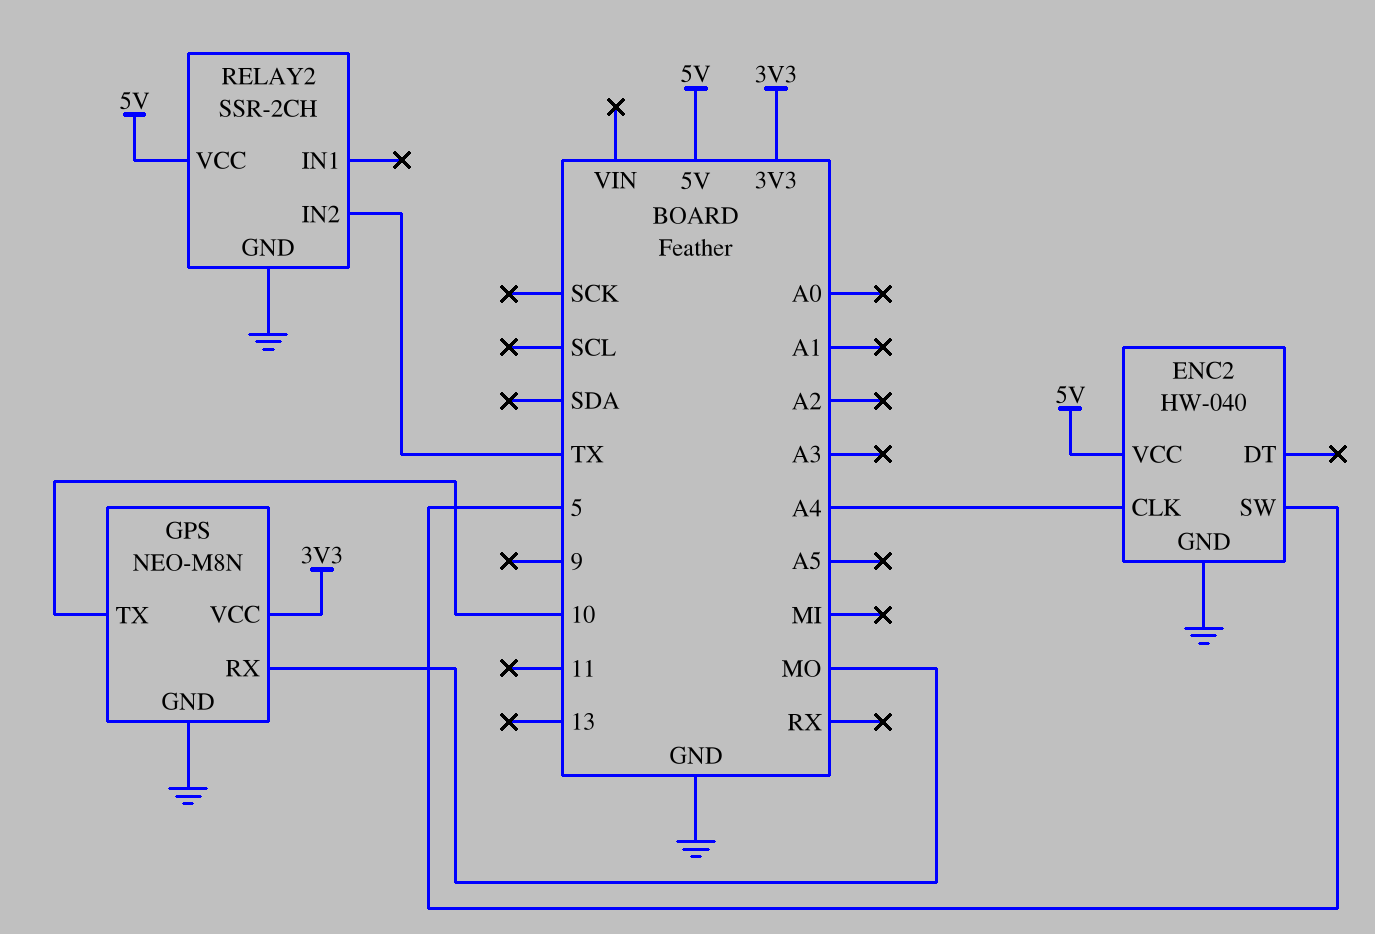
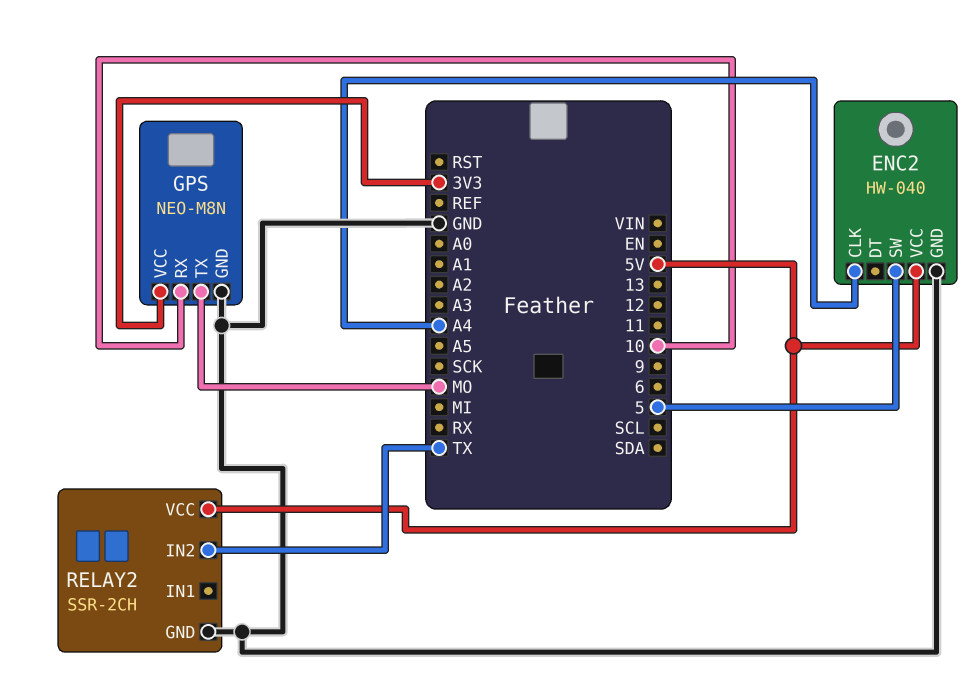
GPS pin RX: MO -> 10
GPS pin TX: 10 -> MO

